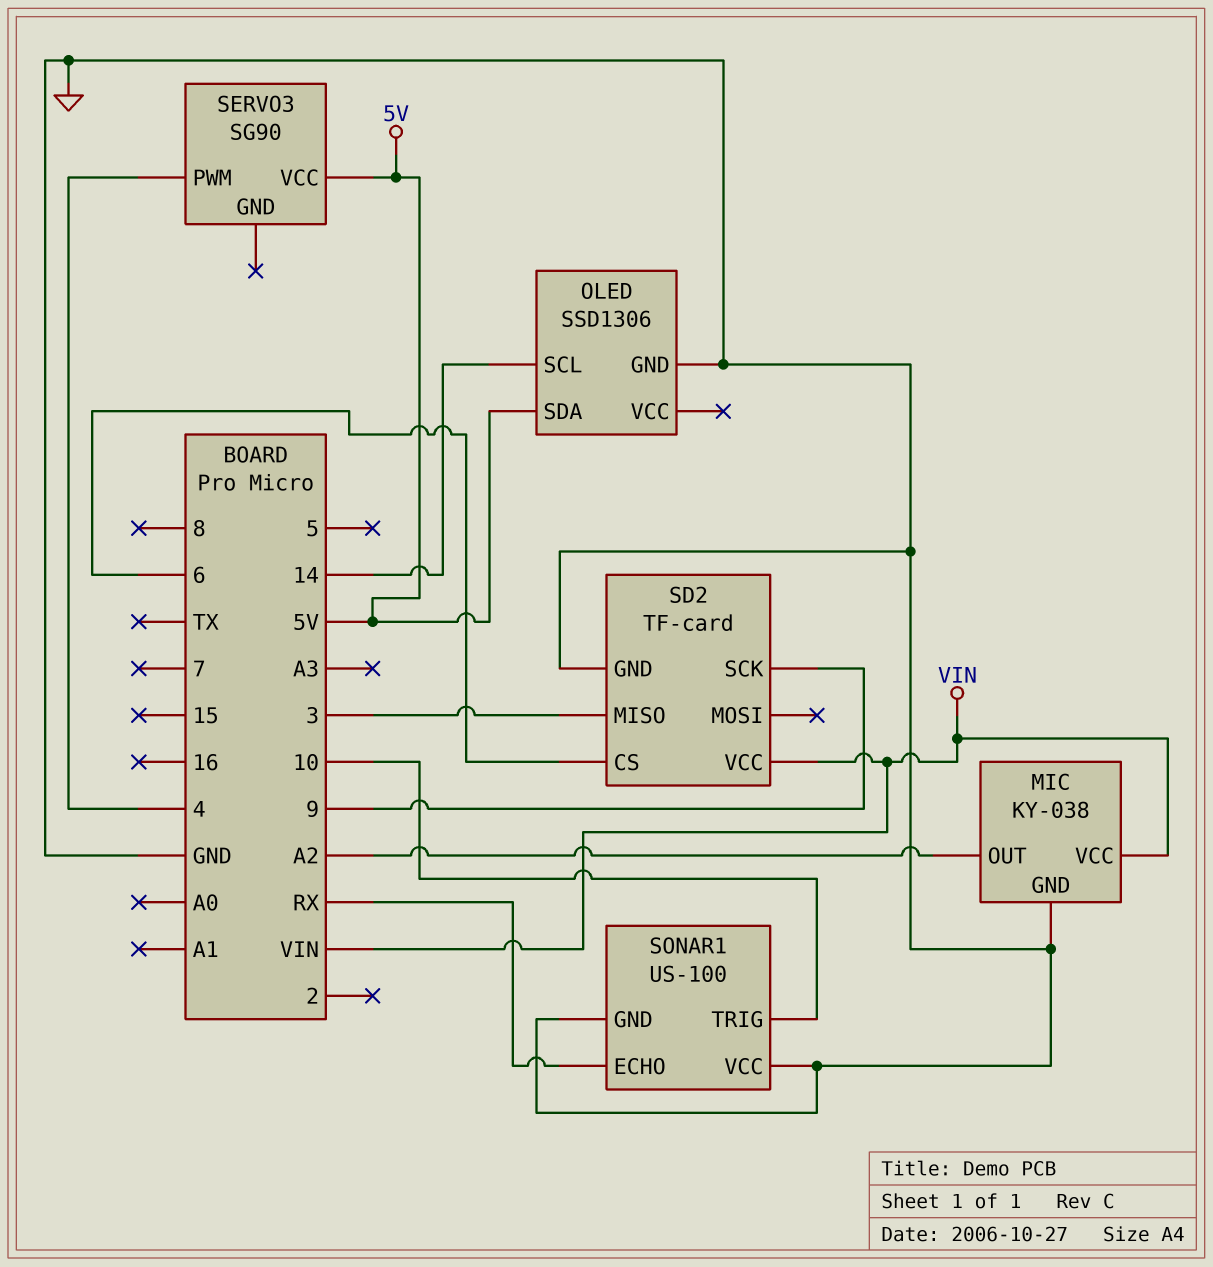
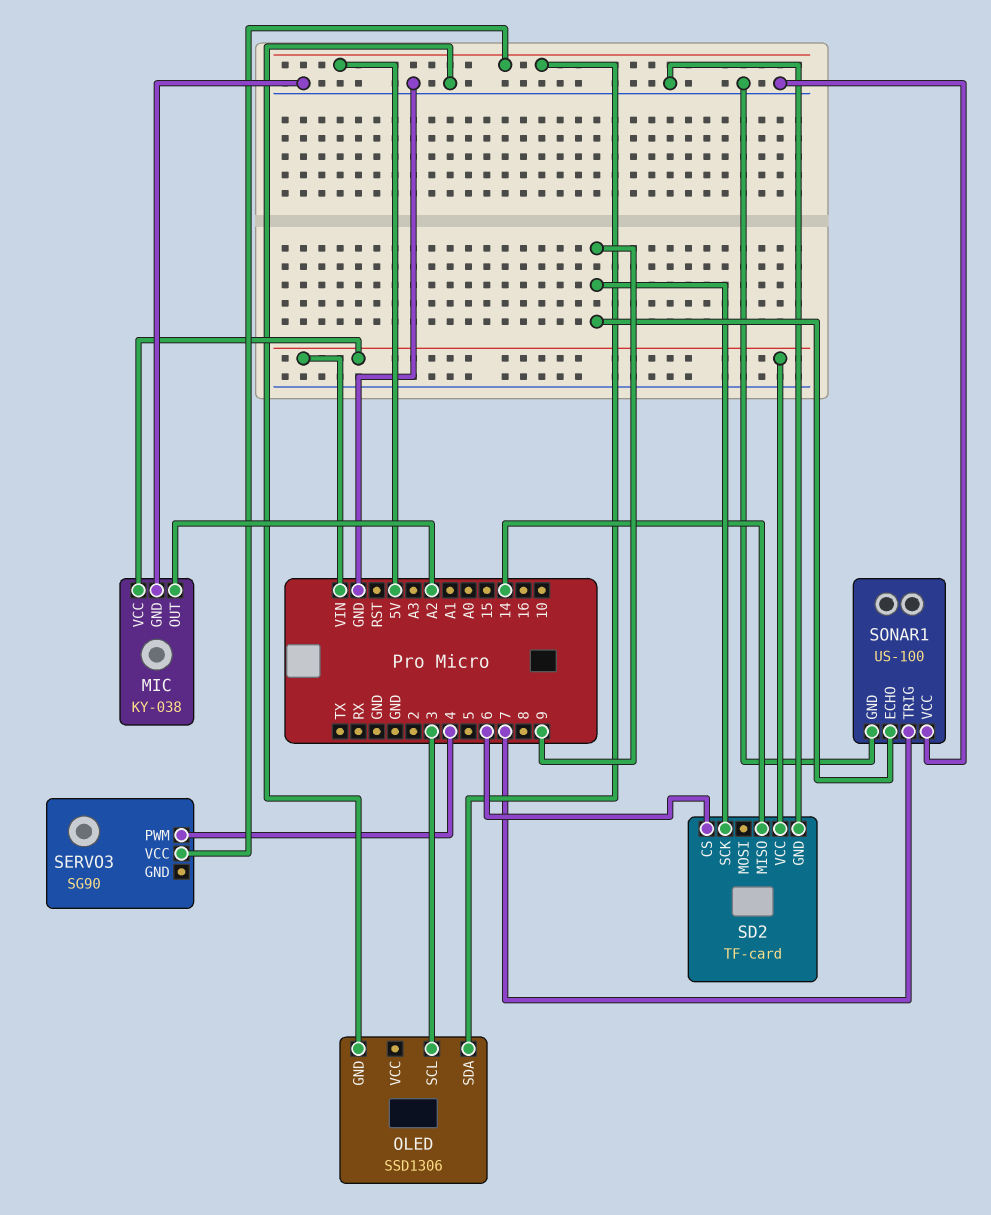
OLED pin SCL: 14 -> 3
SD2 pin MISO: 3 -> 14
SONAR1 pin ECHO: RX -> 9
SONAR1 pin TRIG: 10 -> 7

